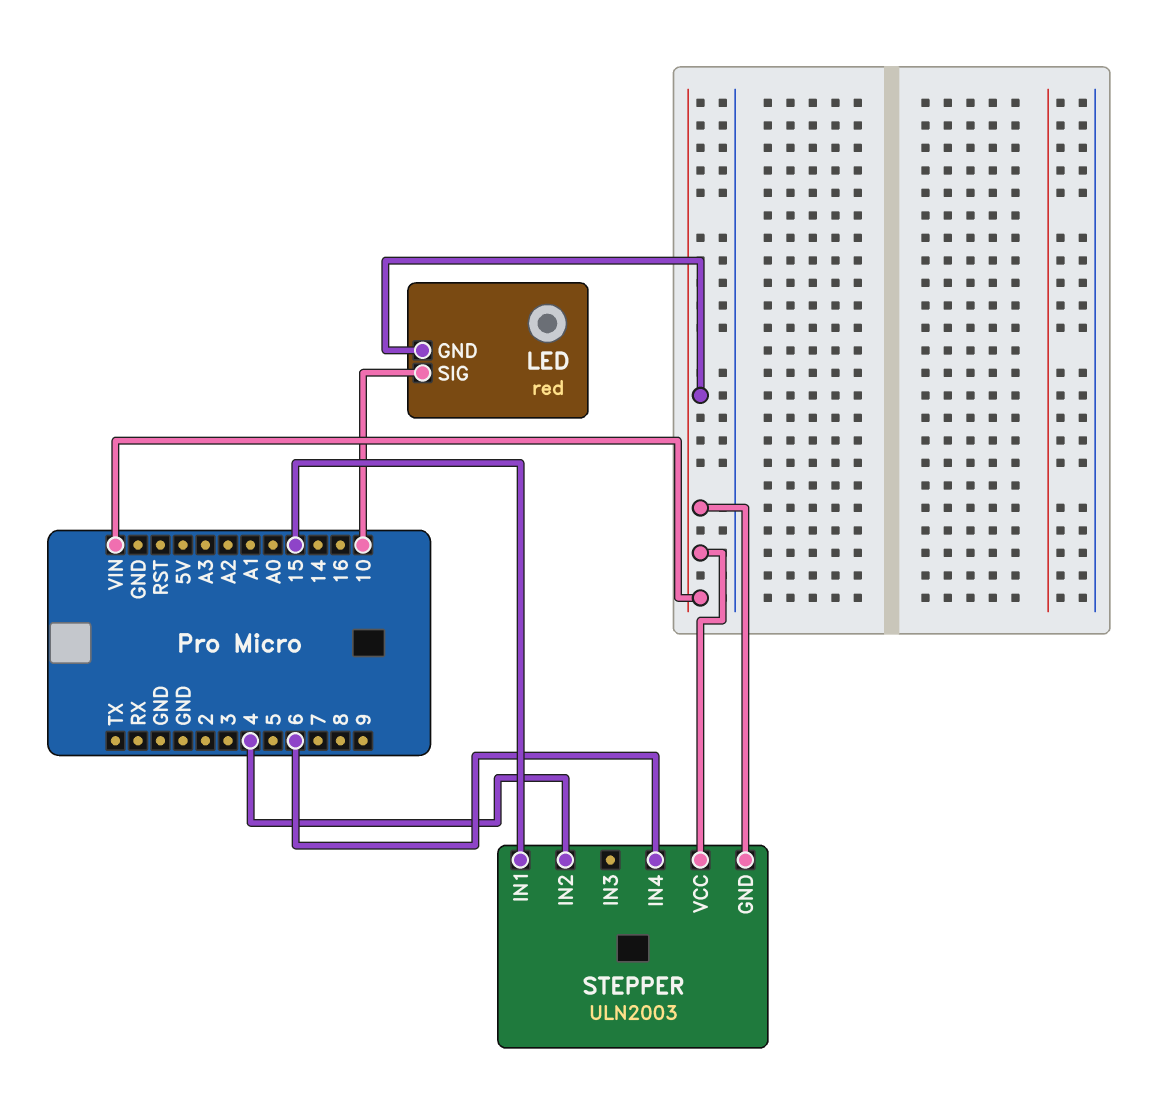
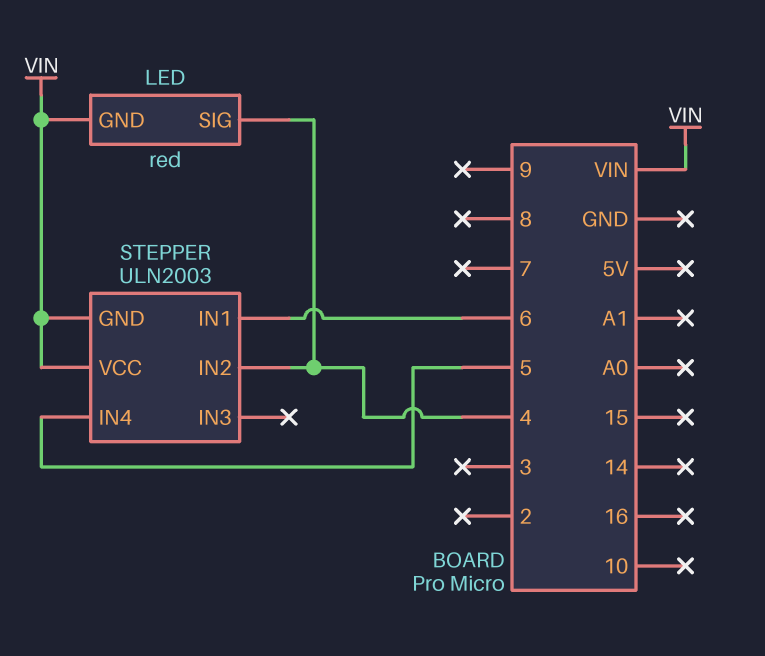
LED pin SIG: 10 -> 4
STEPPER pin IN1: 15 -> 6
STEPPER pin IN4: 6 -> 5

